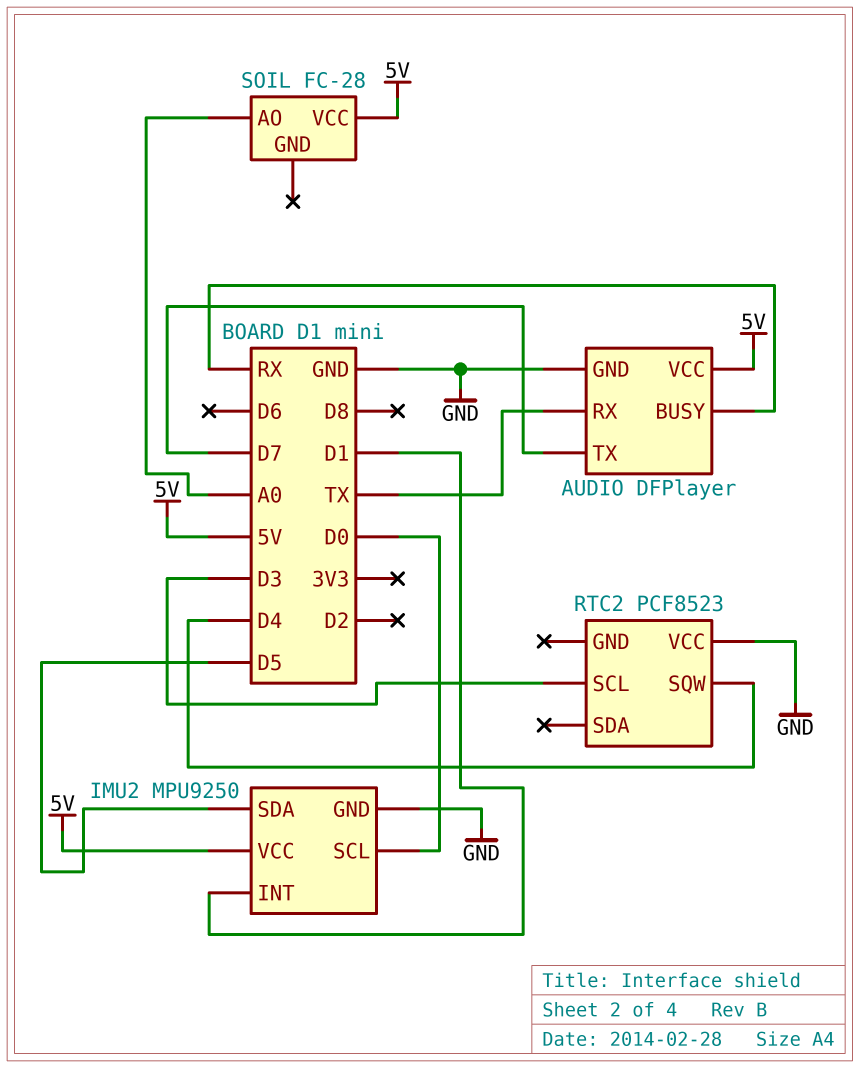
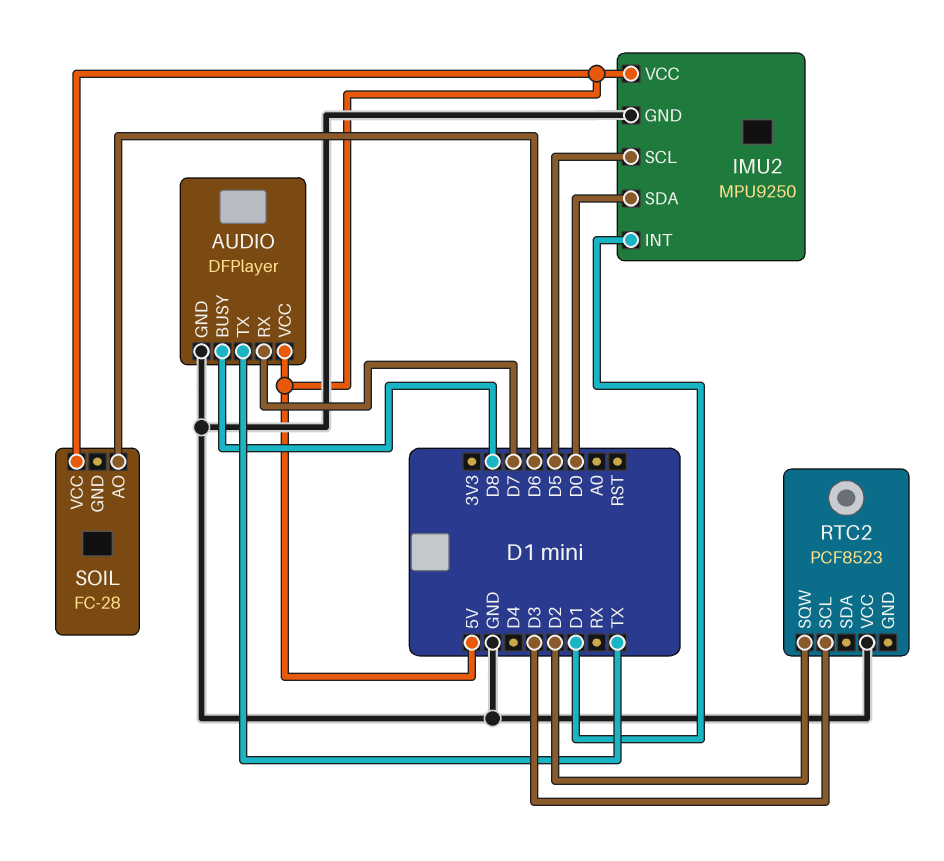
AUDIO pin BUSY: RX -> D8
AUDIO pin RX: TX -> D7
AUDIO pin TX: D7 -> TX
IMU2 pin SCL: D0 -> D5
IMU2 pin SDA: D5 -> D0
RTC2 pin SQW: D4 -> D2
SOIL pin AO: A0 -> D6

